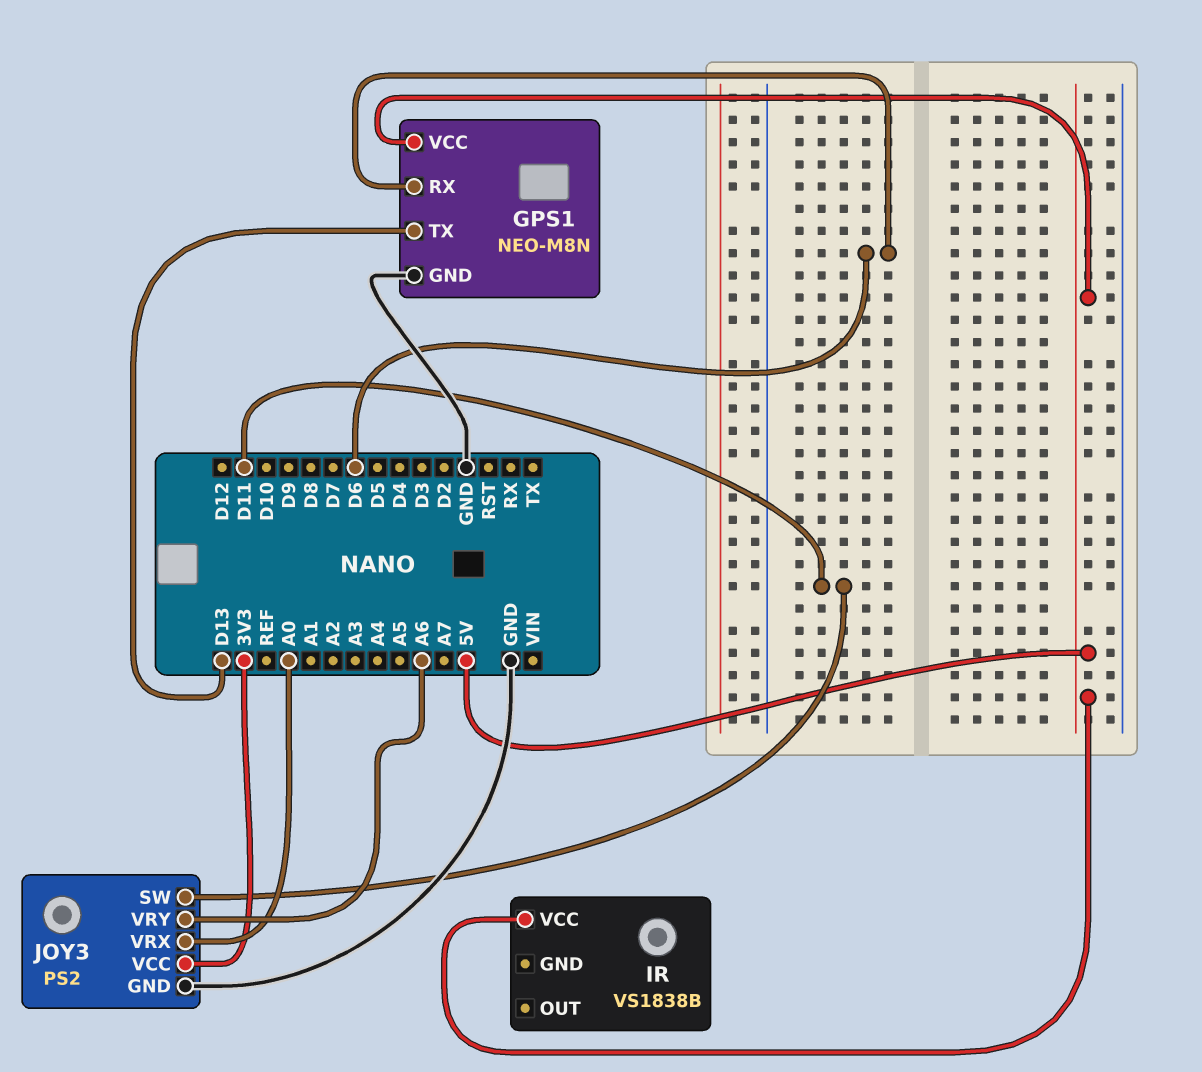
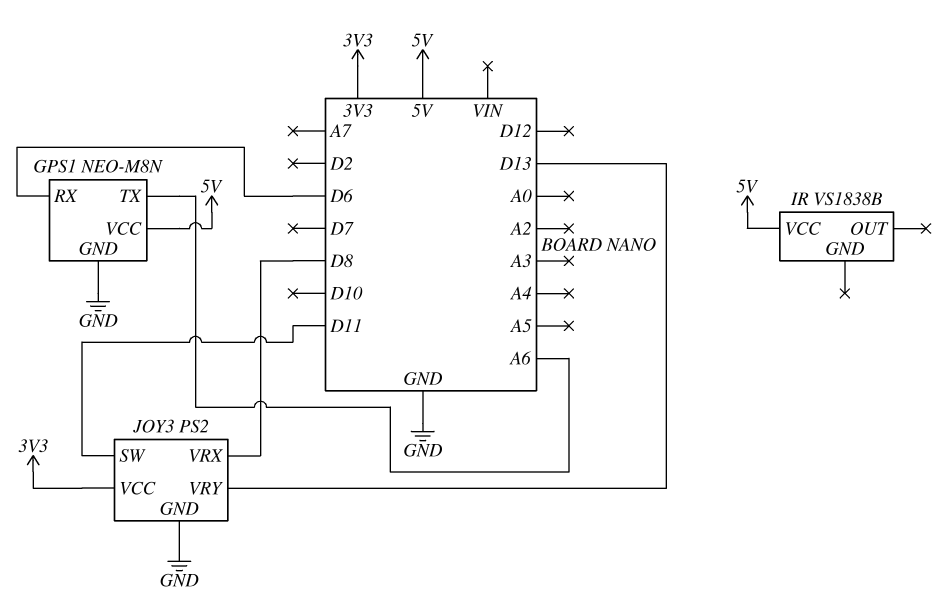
GPS1 pin TX: D13 -> A6
JOY3 pin VRX: A0 -> D8
JOY3 pin VRY: A6 -> D13

